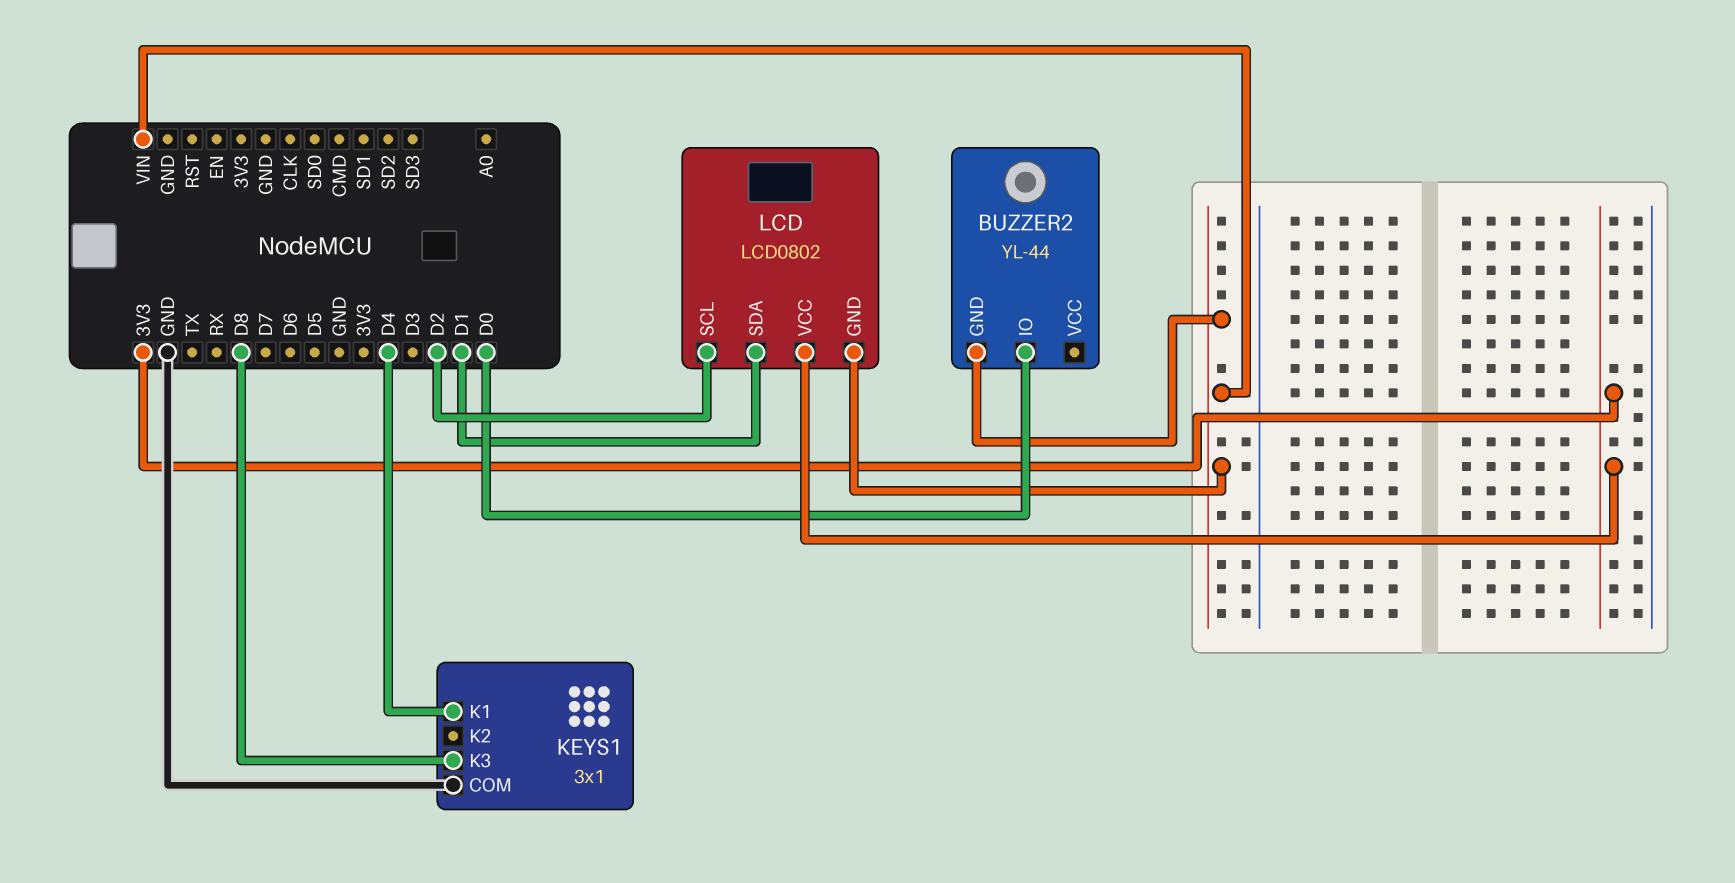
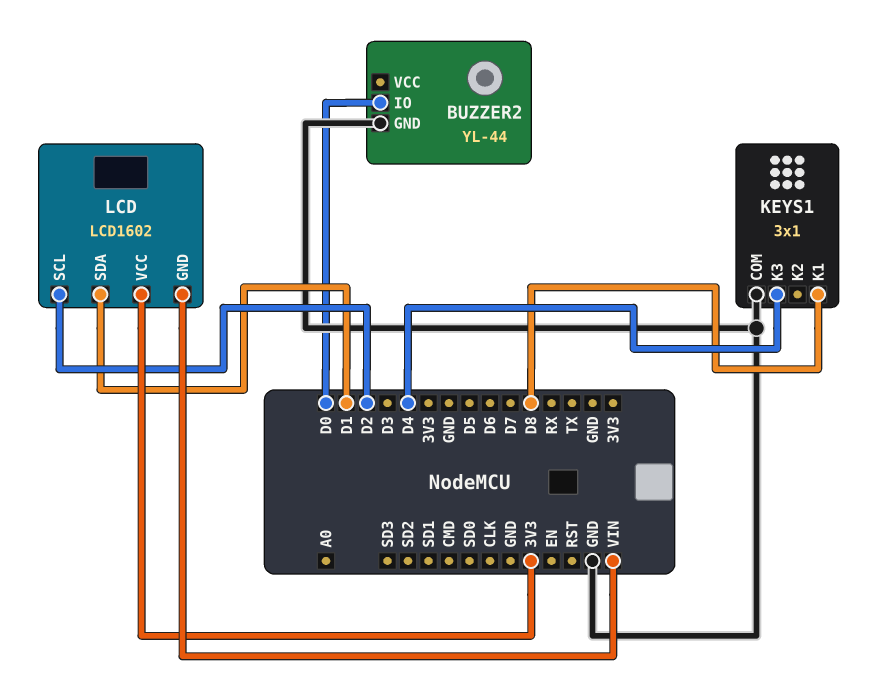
BUZZER2 pin GND: VIN -> GND
KEYS1 pin K1: D4 -> D8
KEYS1 pin K3: D8 -> D4
LCD: LCD0802 -> LCD1602

